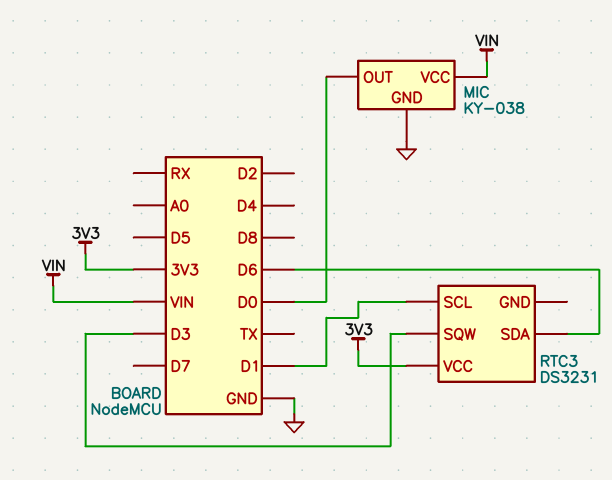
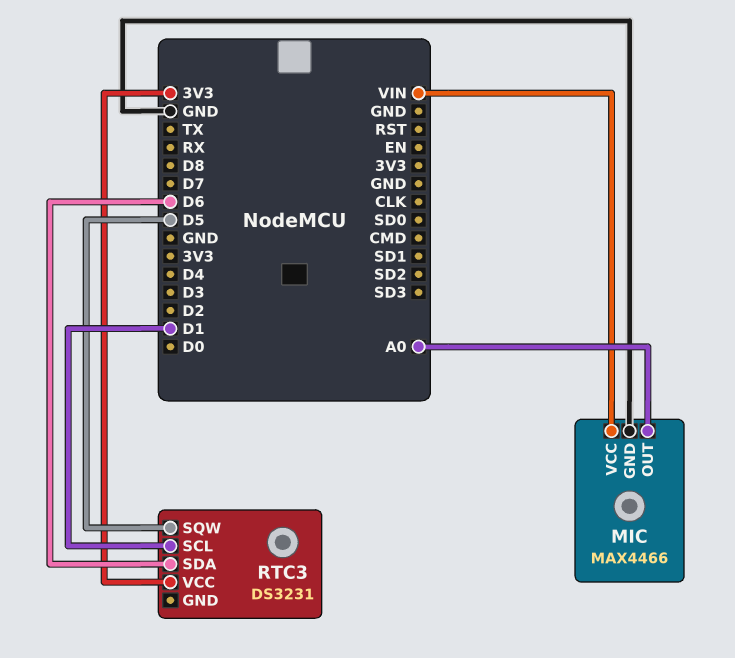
MIC: KY-038 -> MAX4466
MIC pin OUT: D0 -> A0
RTC3 pin SQW: D3 -> D5

